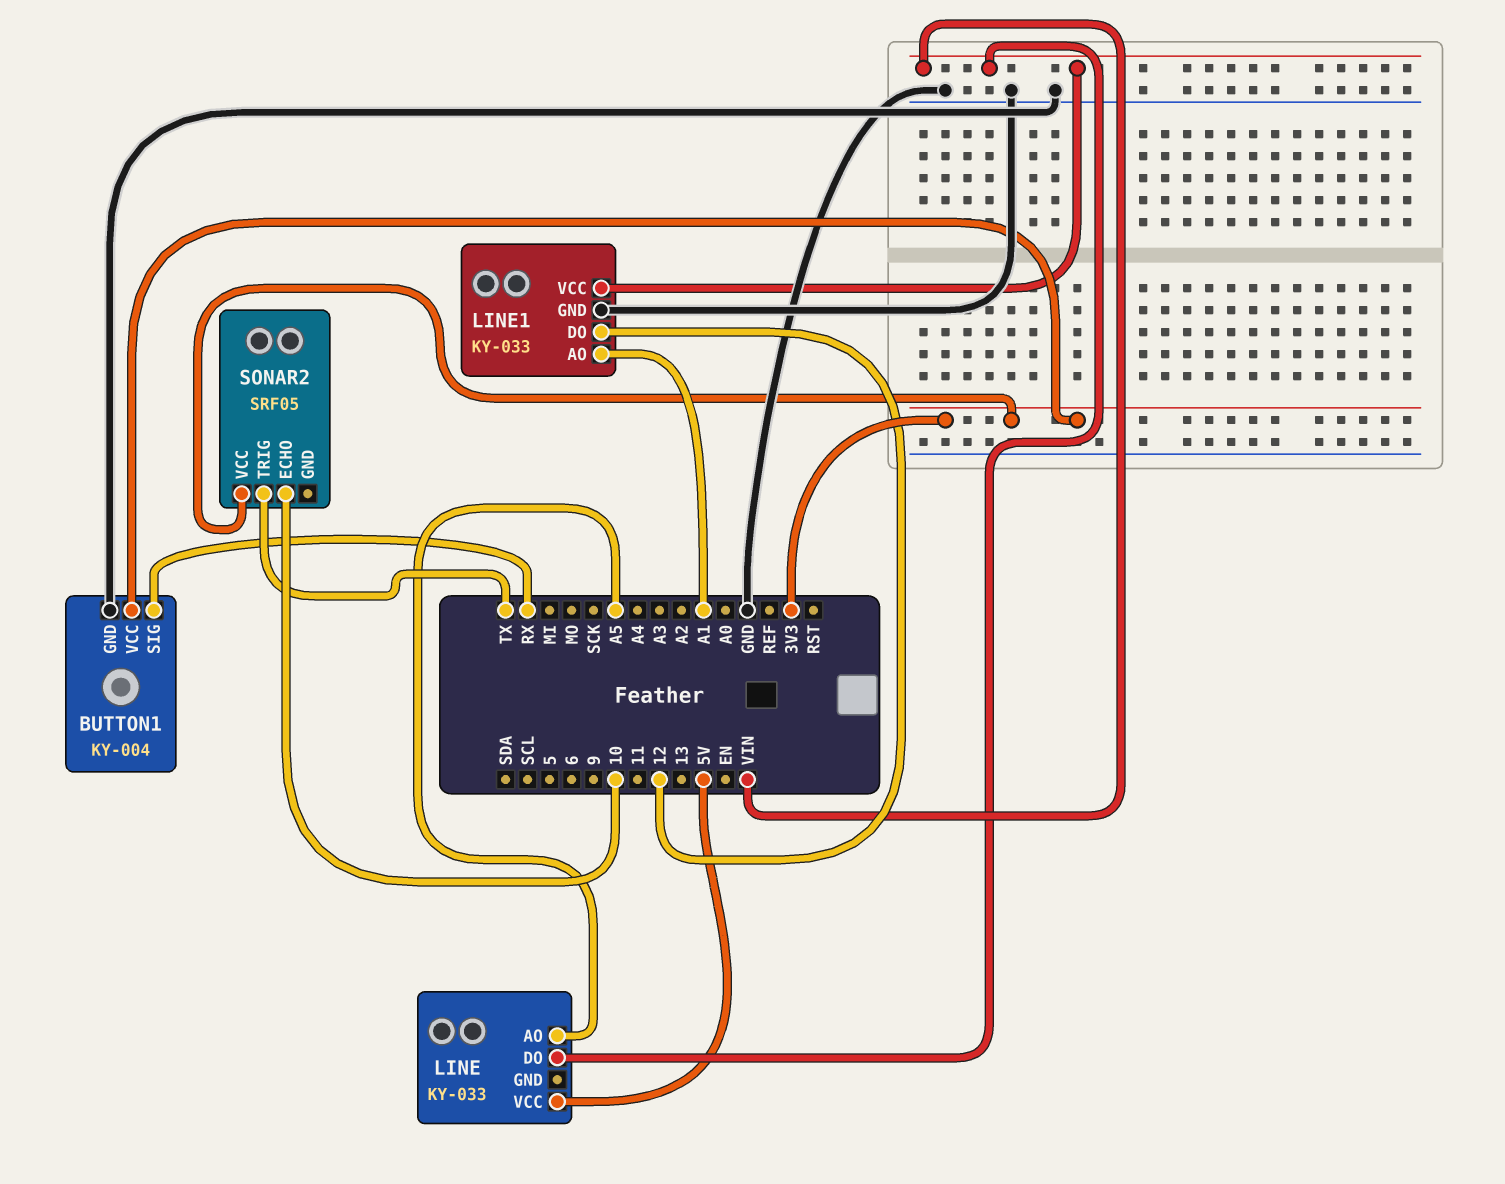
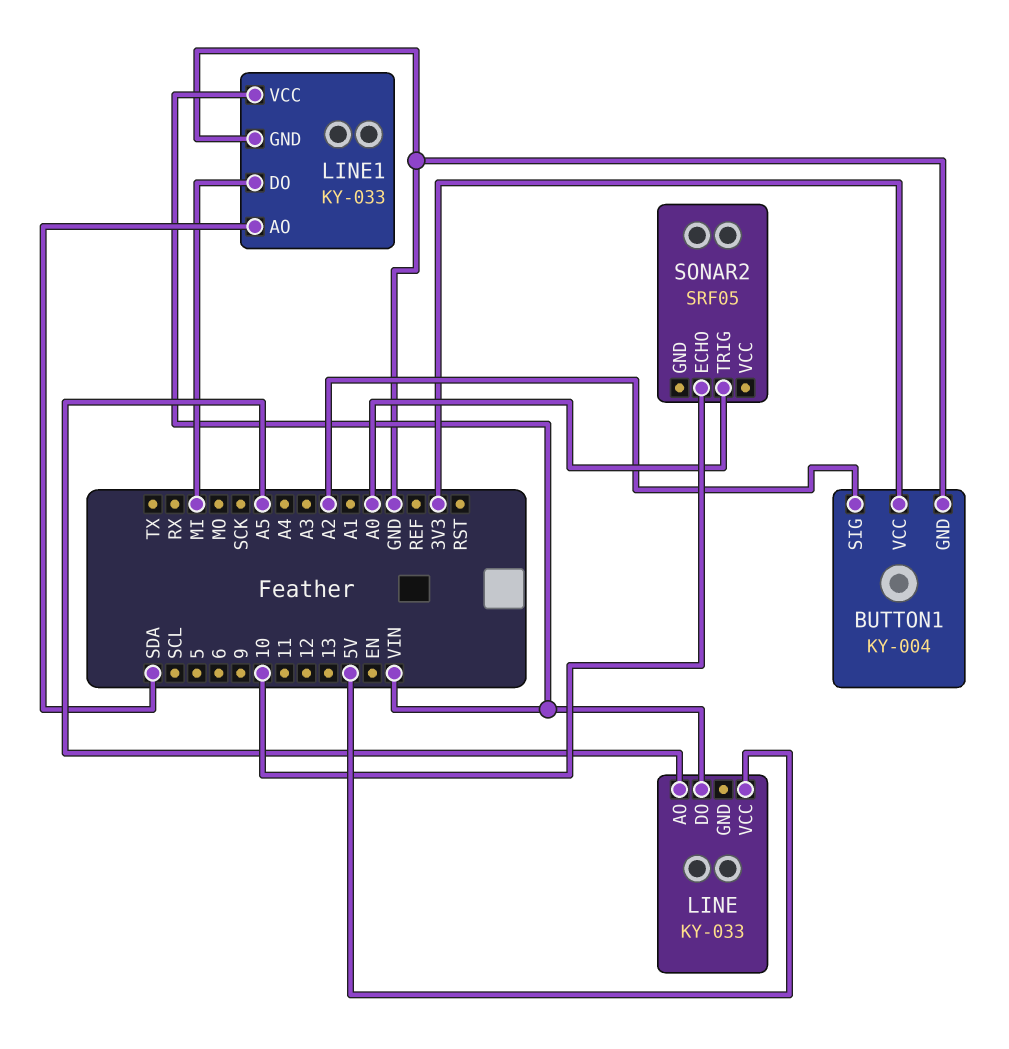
BUTTON1 pin SIG: RX -> A2
LINE1 pin AO: A1 -> SDA
LINE1 pin DO: 12 -> MI
SONAR2 pin TRIG: TX -> A0
SONAR2 pin VCC: 3V3 -> none

